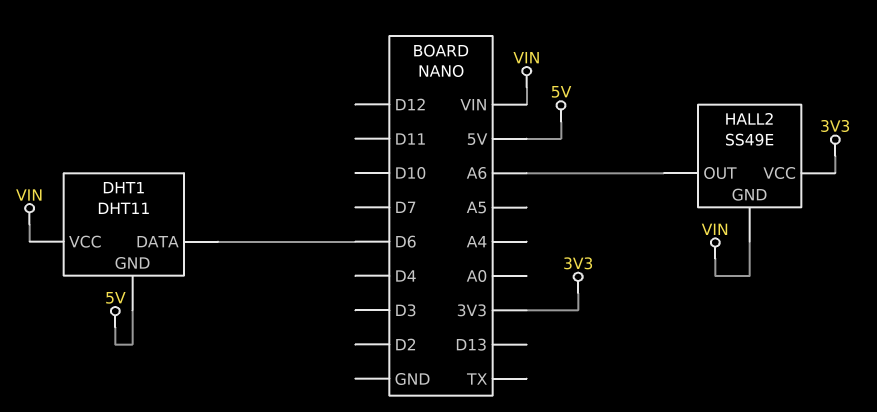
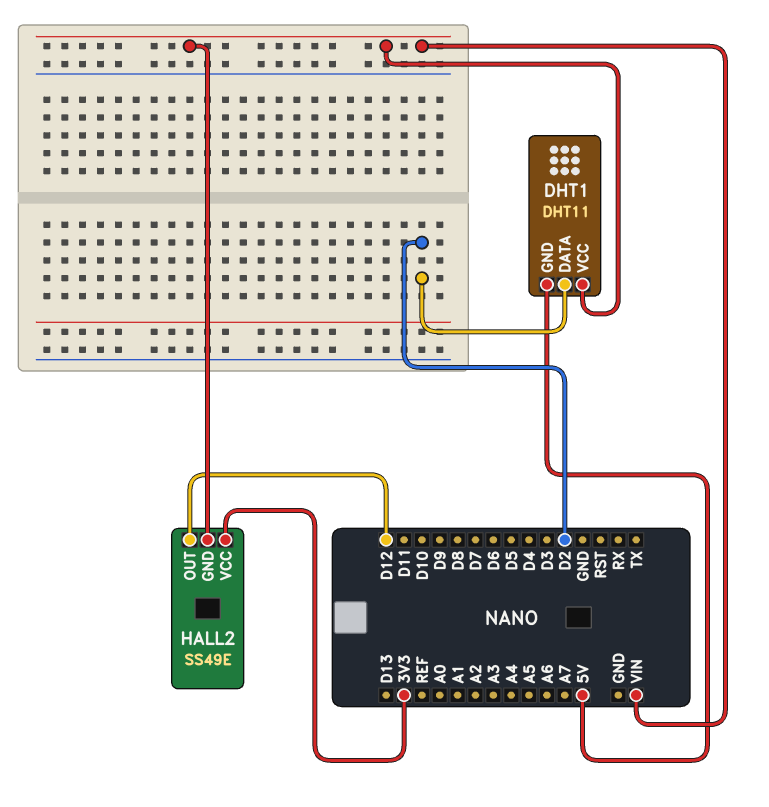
DHT1 pin DATA: D6 -> D2
HALL2 pin OUT: A6 -> D12

